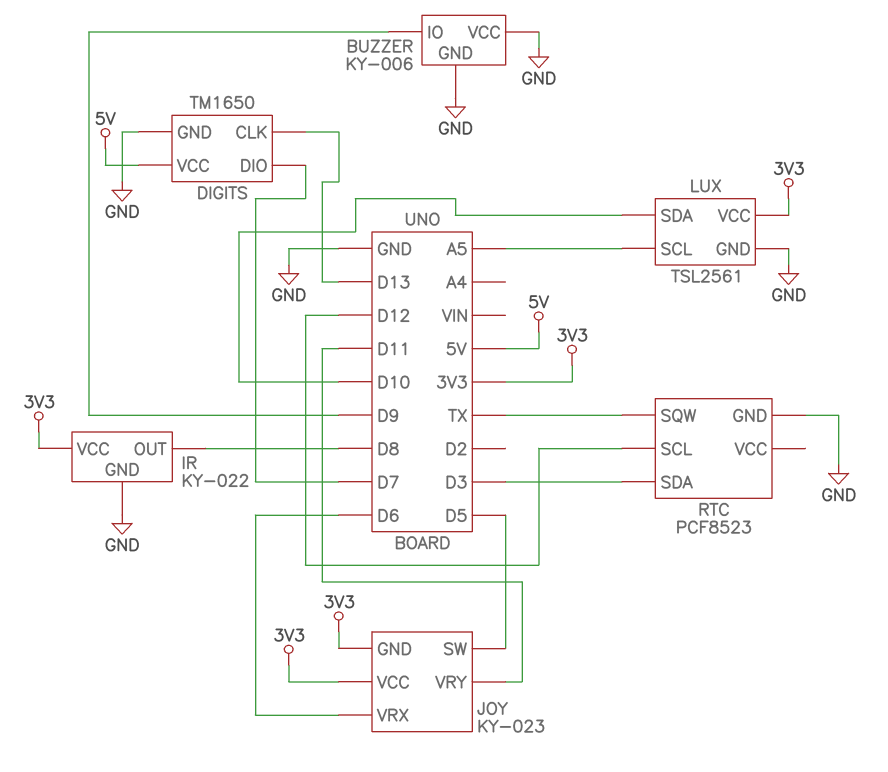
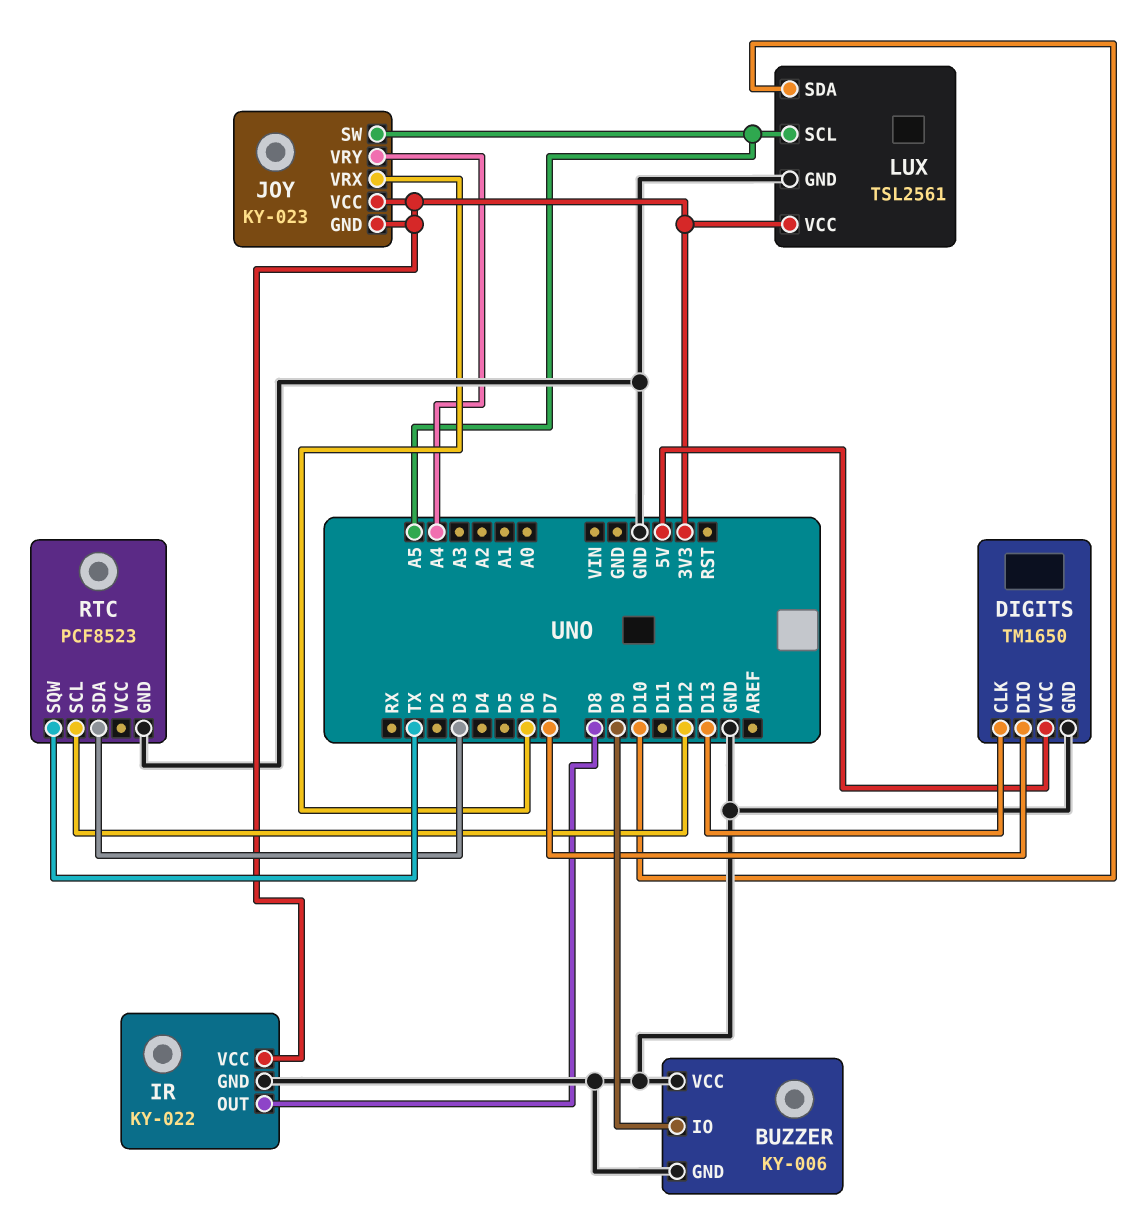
JOY pin SW: D5 -> A5
JOY pin VRY: D11 -> A4

